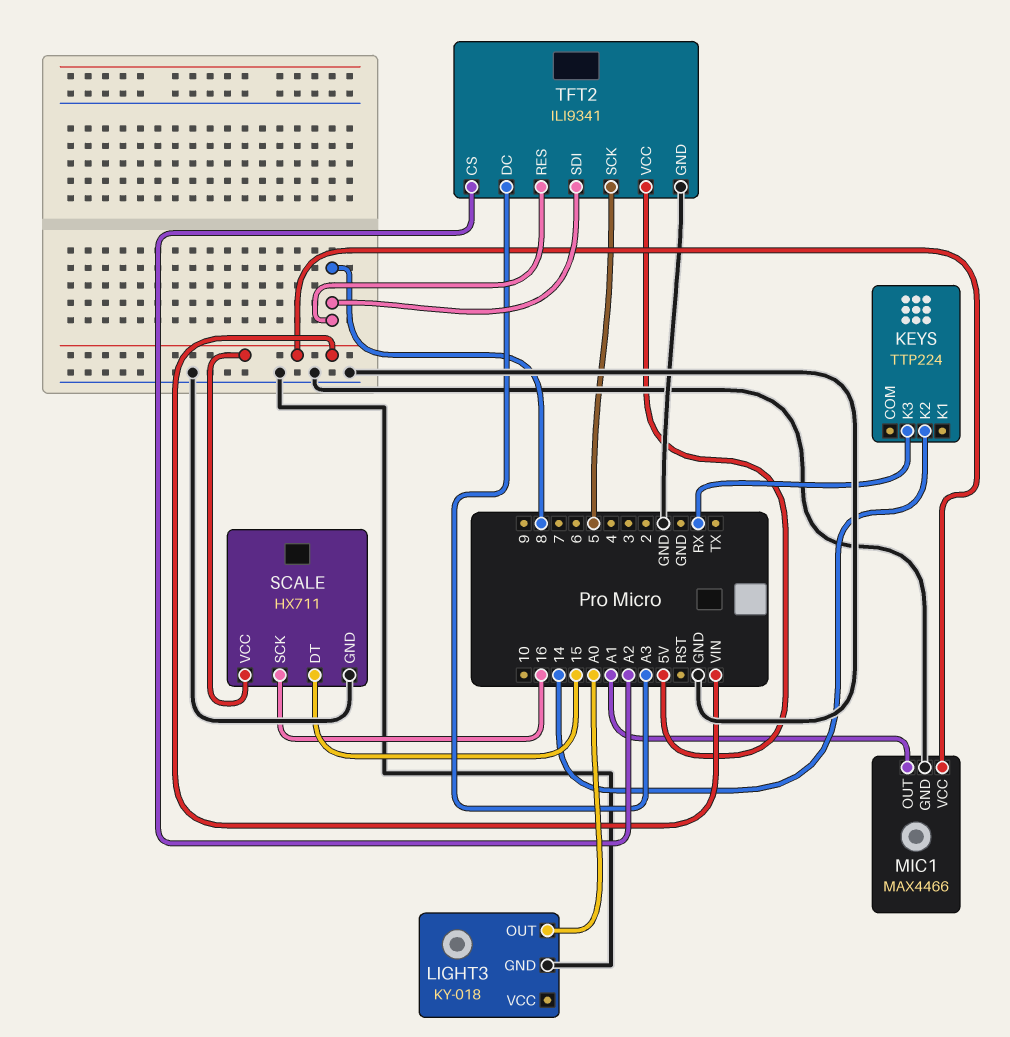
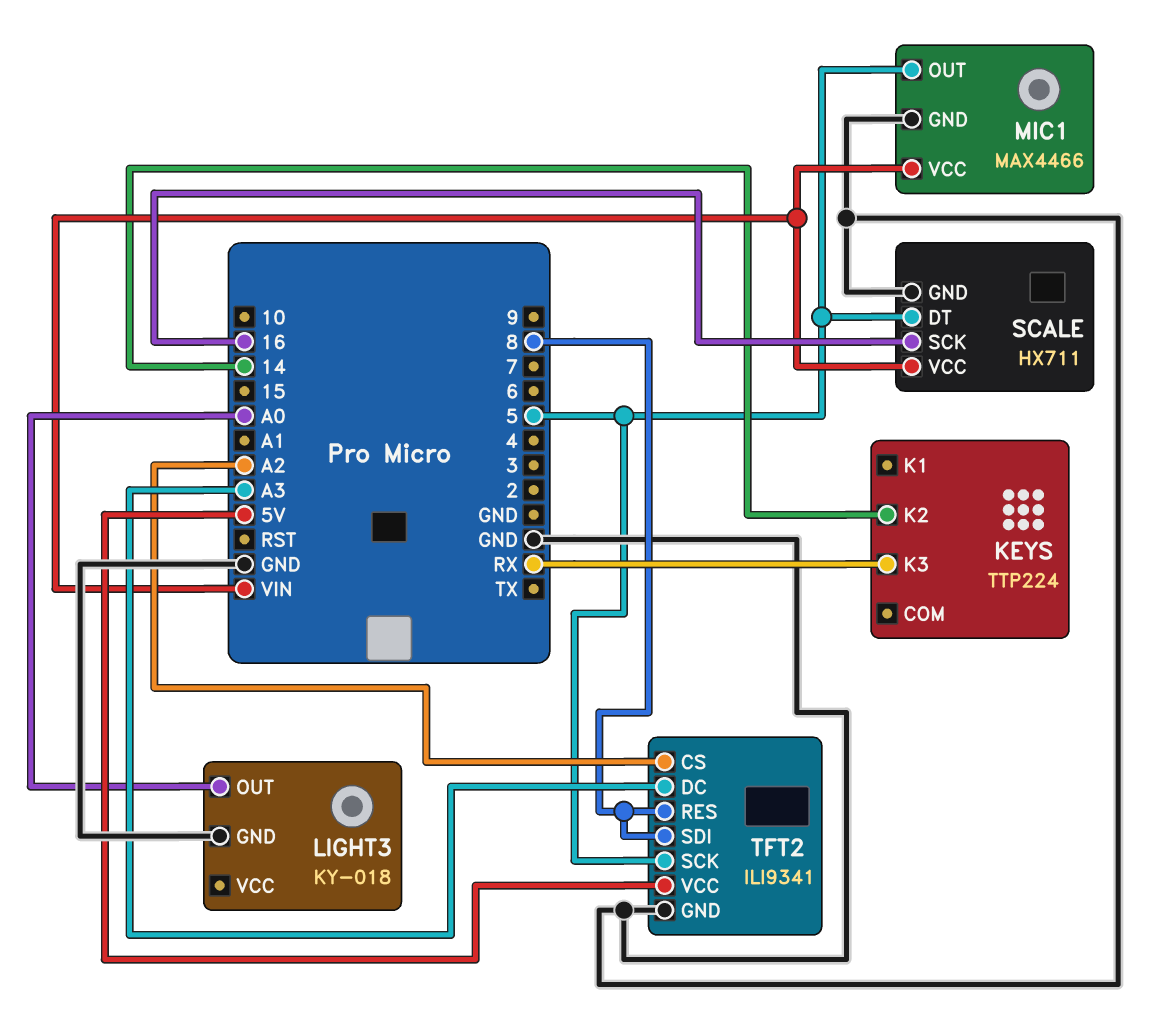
MIC1 pin OUT: A1 -> 5
SCALE pin DT: 15 -> 5

